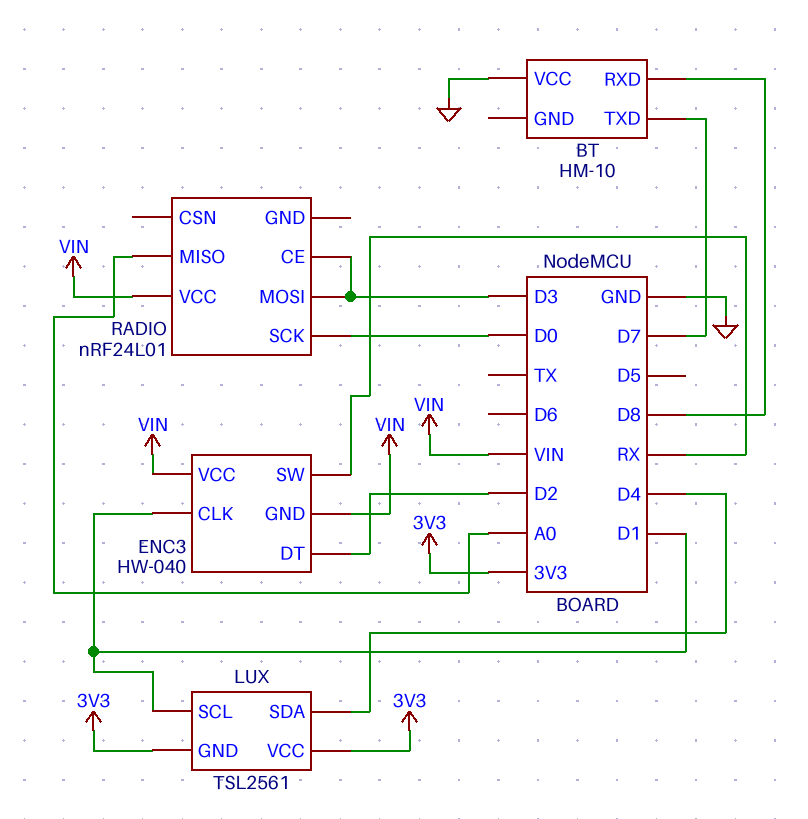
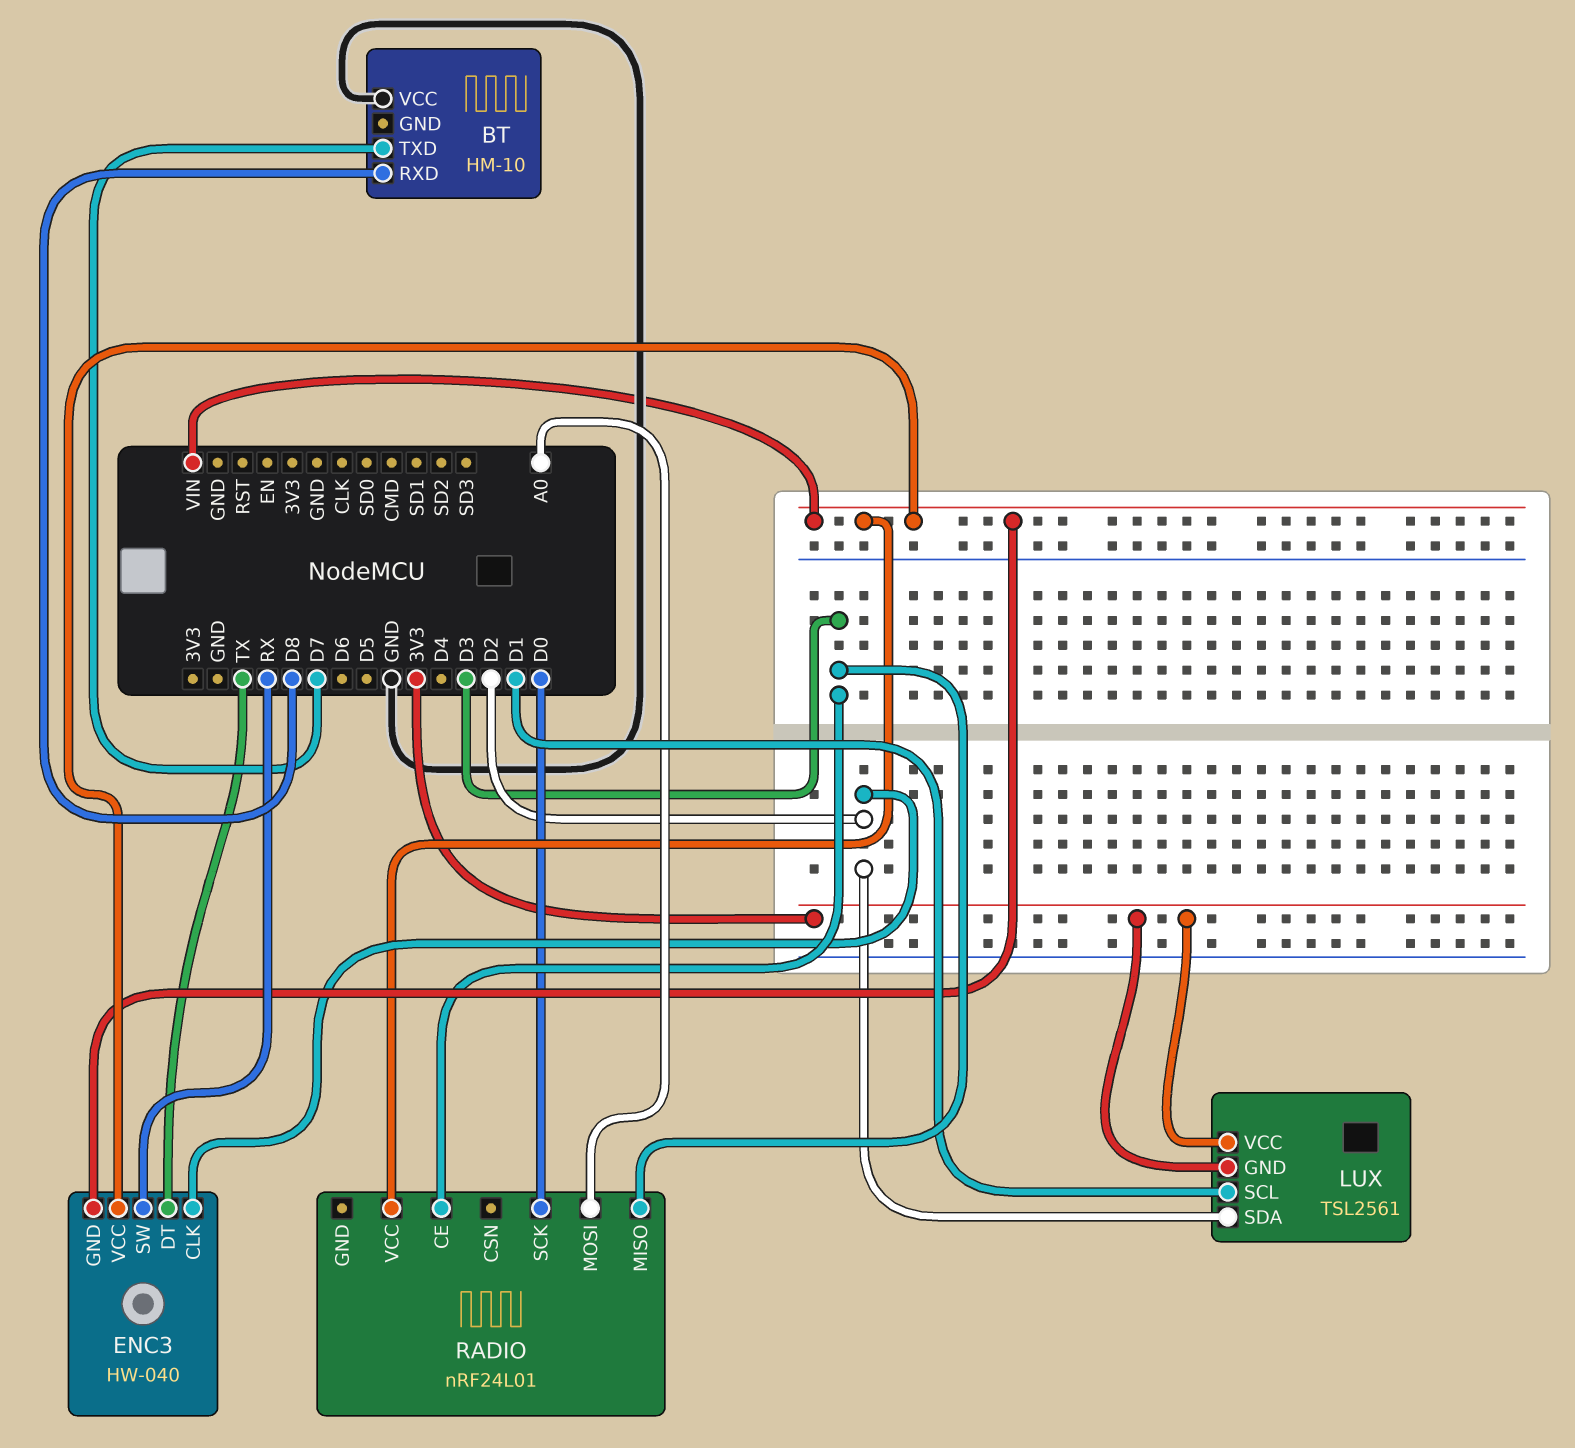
ENC3 pin CLK: D1 -> D2
ENC3 pin DT: D2 -> TX
LUX pin SDA: D4 -> D2
RADIO pin MISO: A0 -> D3
RADIO pin MOSI: D3 -> A0

